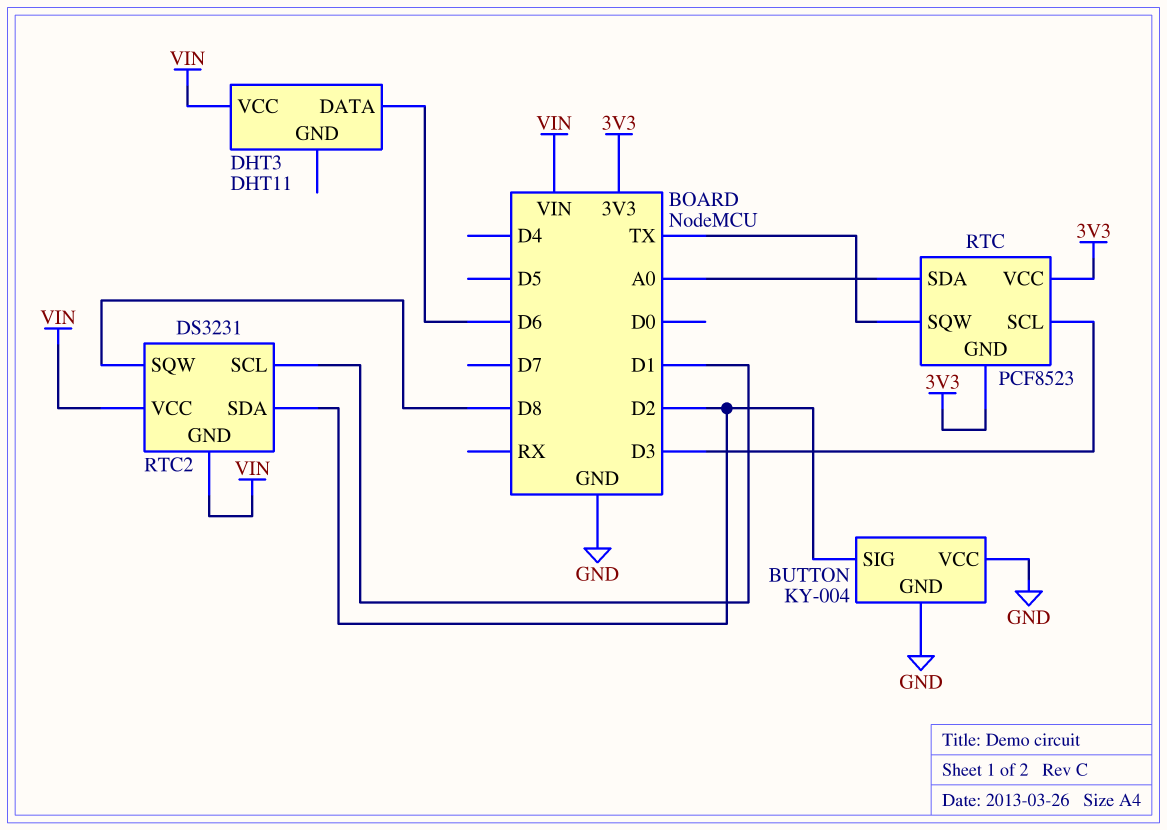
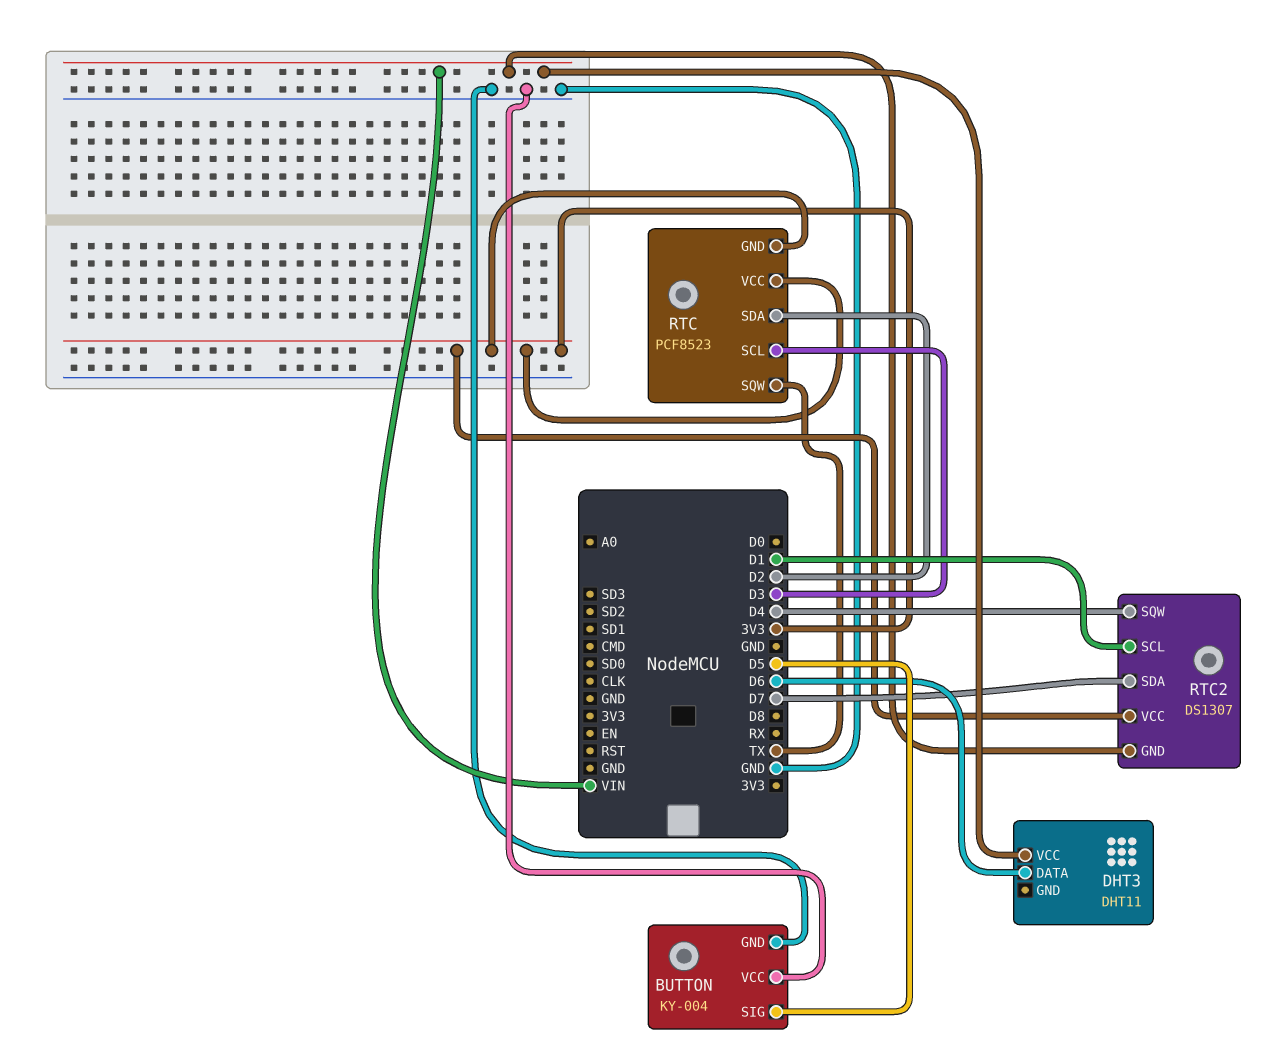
BUTTON pin SIG: D2 -> D5
RTC pin SDA: A0 -> D2
RTC2: DS3231 -> DS1307
RTC2 pin SDA: D2 -> D7
RTC2 pin SQW: D8 -> D4
RTC2 pin VCC: VIN -> 3V3

